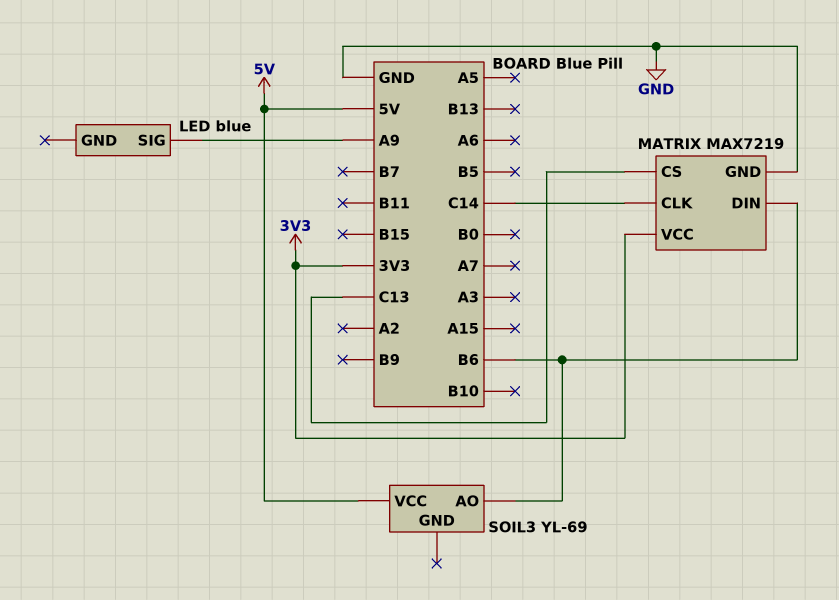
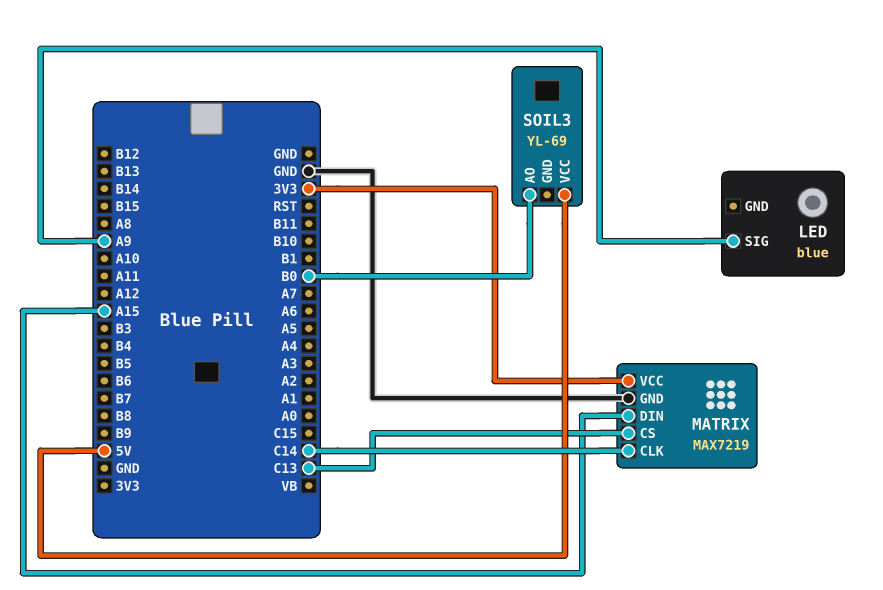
MATRIX pin DIN: B6 -> A15
SOIL3 pin AO: B6 -> B0

